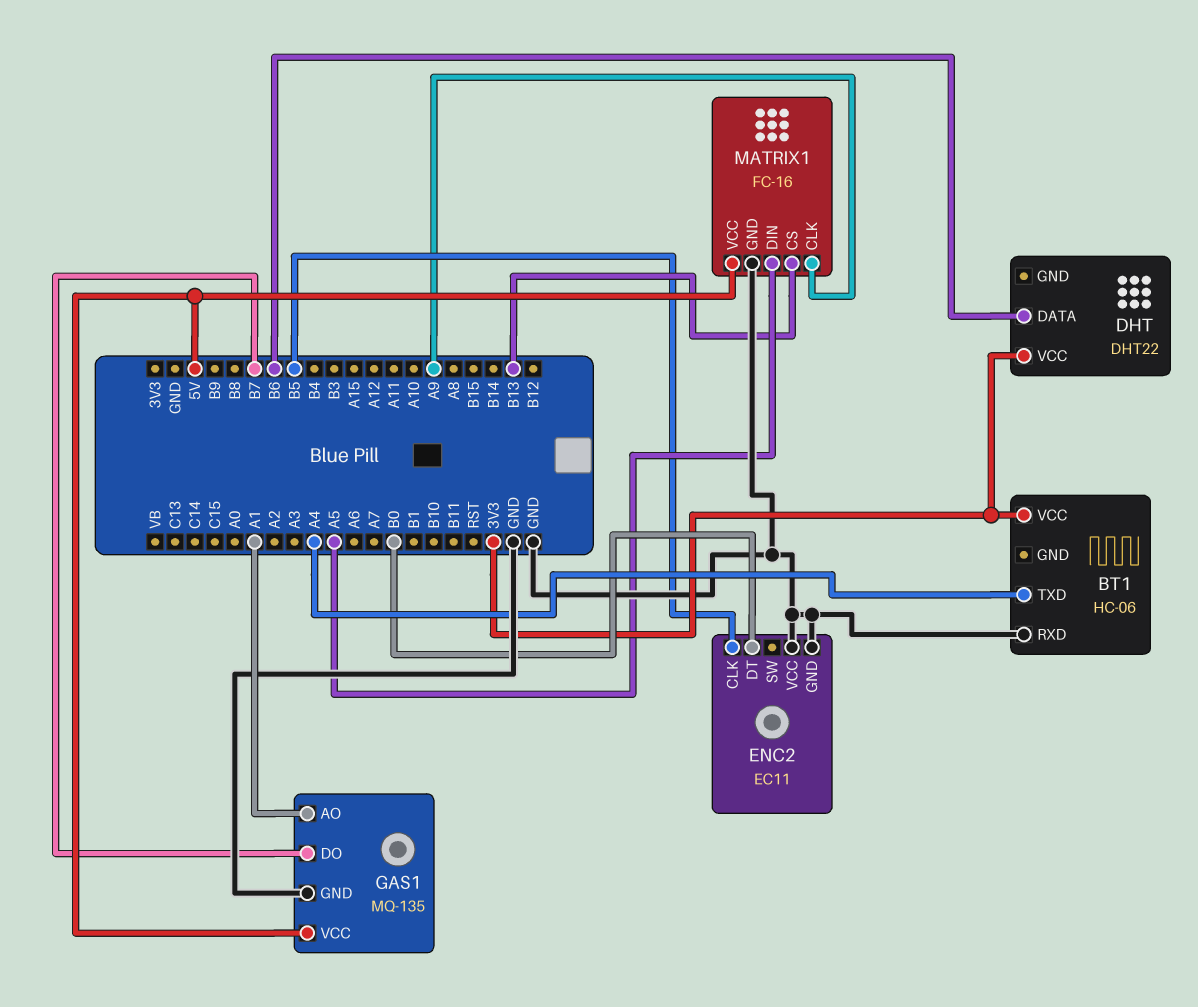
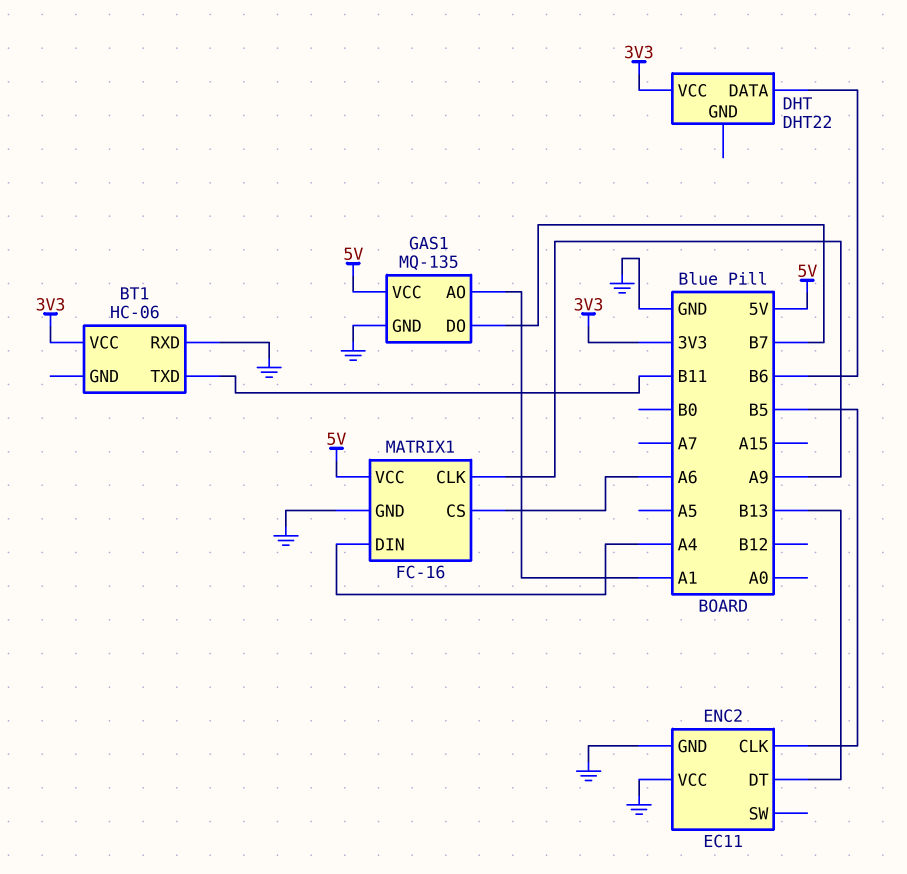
BT1 pin TXD: A4 -> B11
ENC2 pin DT: B0 -> B13
MATRIX1 pin CS: B13 -> A6
MATRIX1 pin DIN: A5 -> A4

